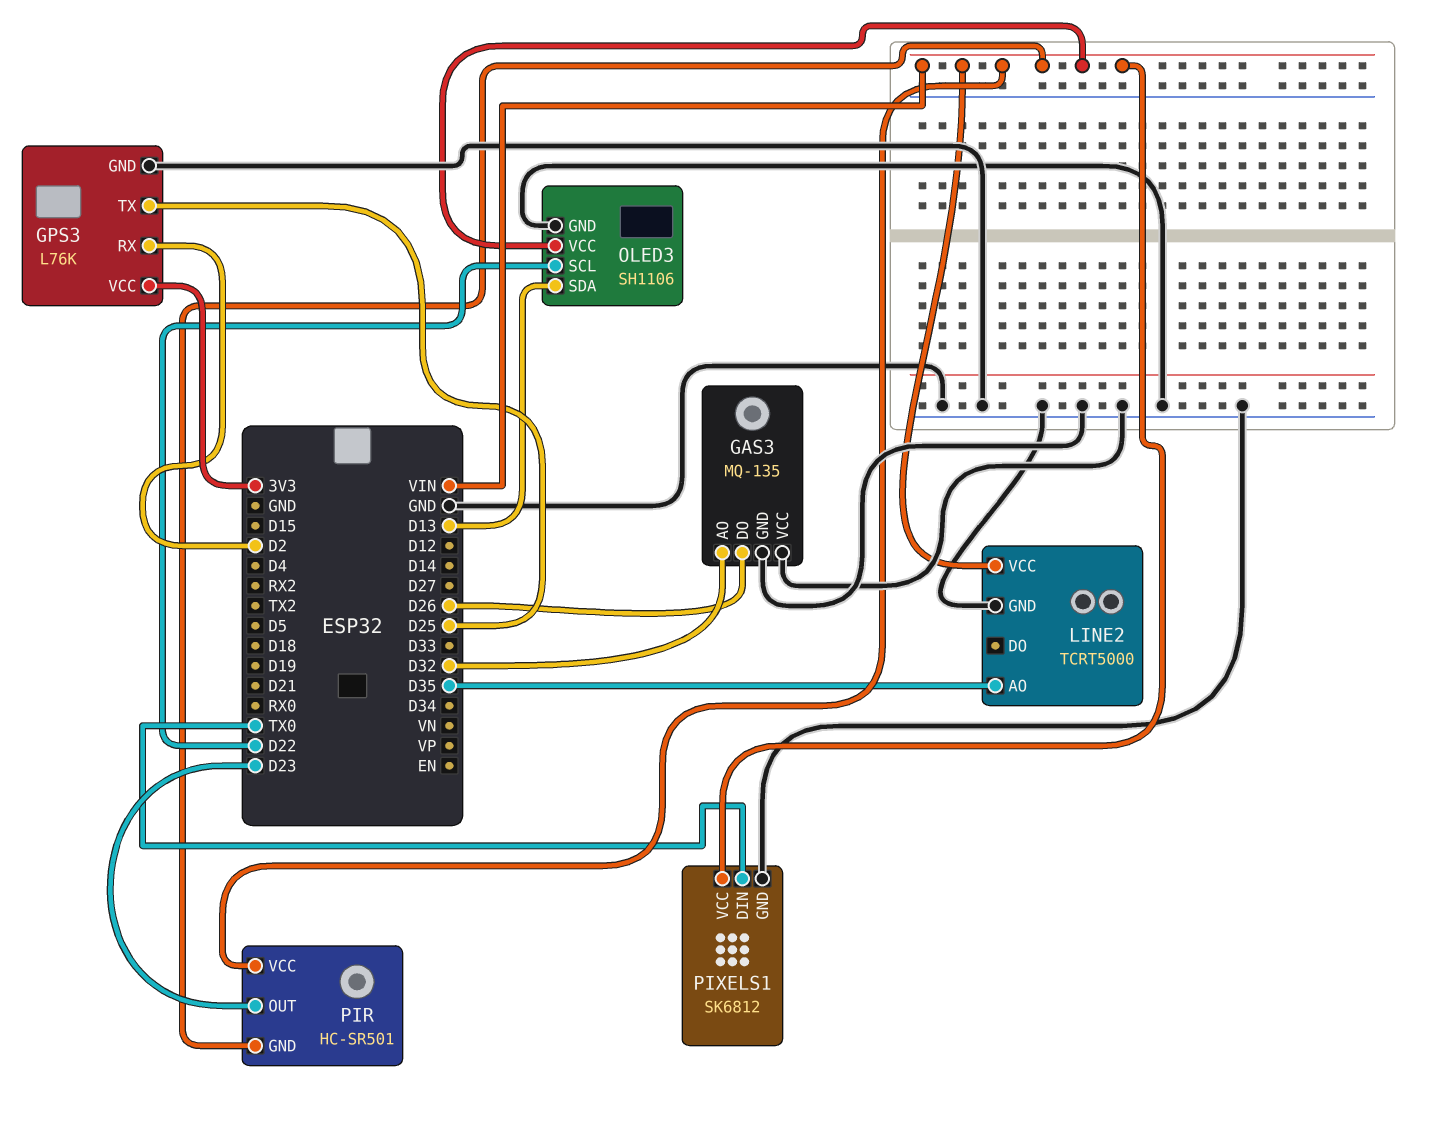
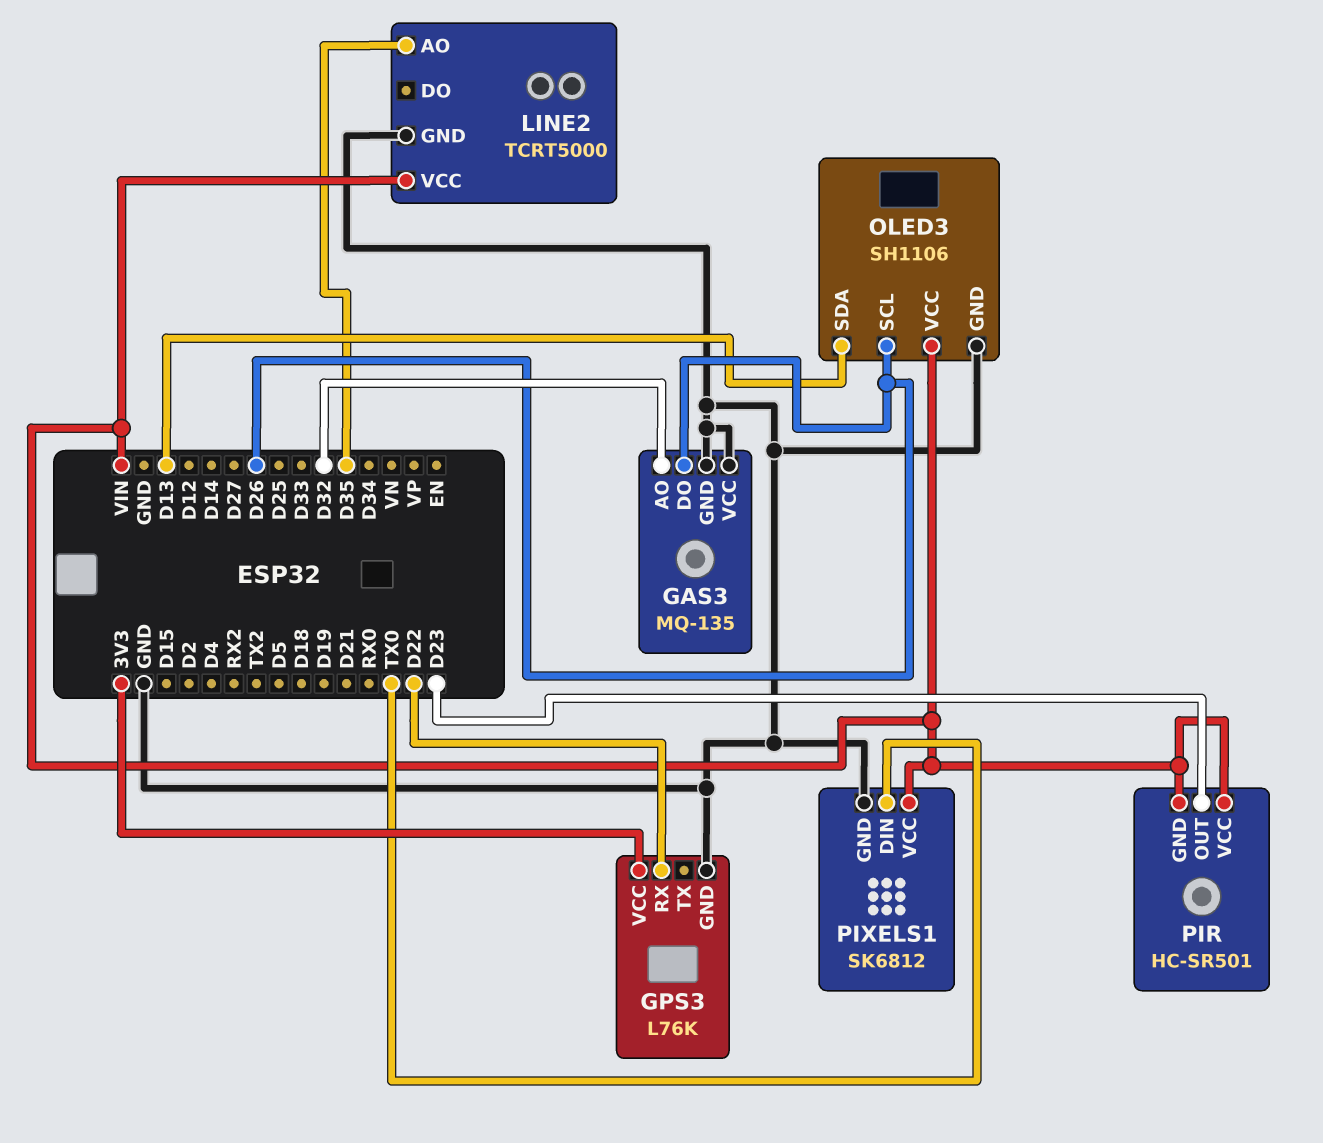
GPS3 pin RX: D2 -> D22
GPS3 pin TX: D25 -> none
OLED3 pin SCL: D22 -> D26

